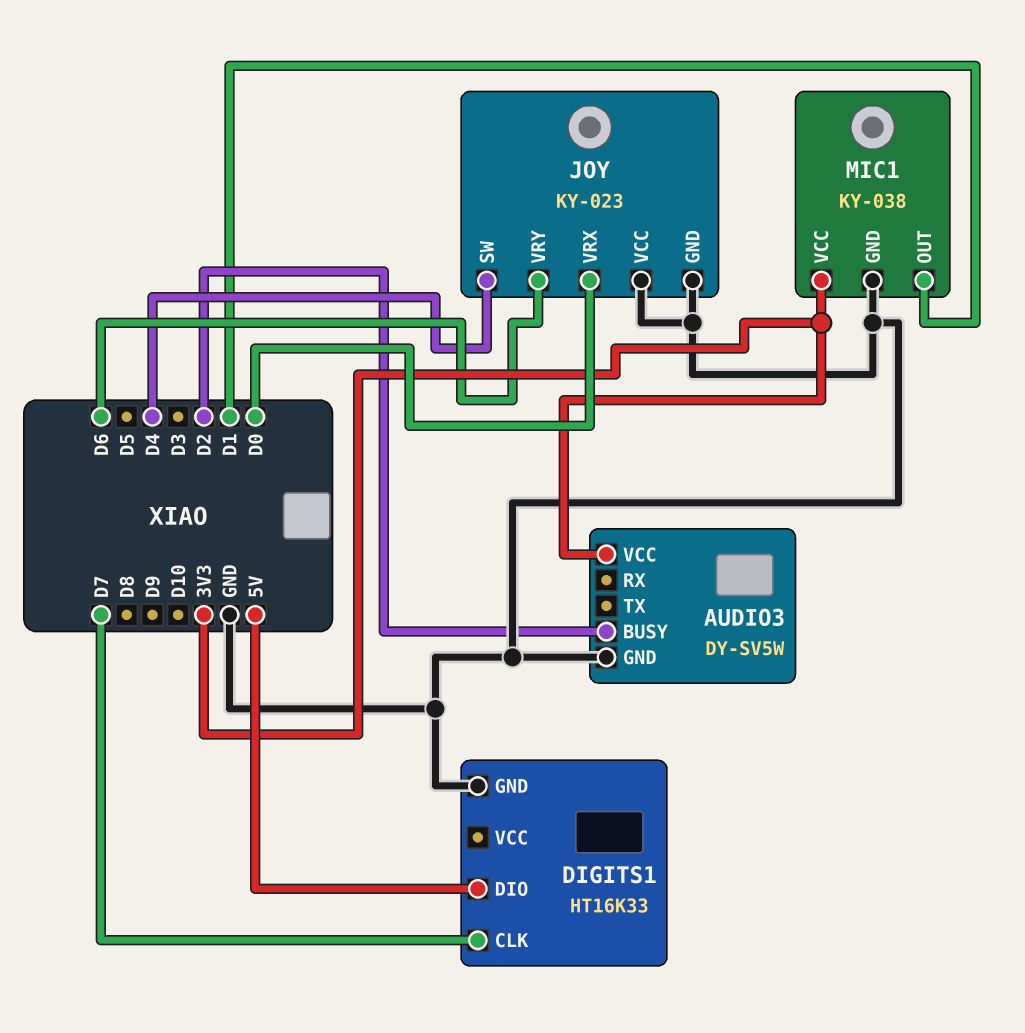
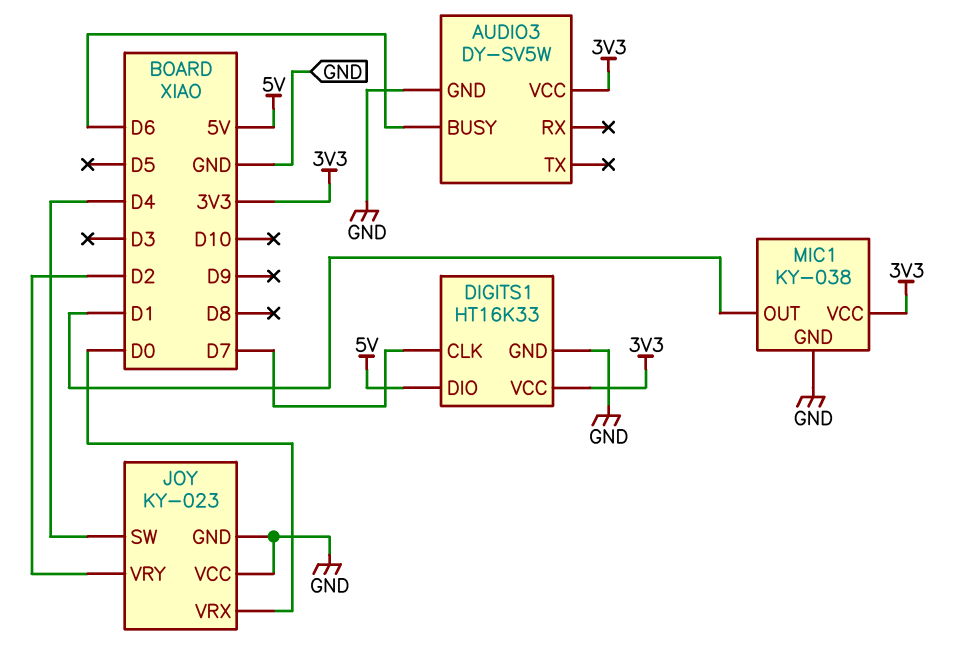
AUDIO3 pin BUSY: D2 -> D6
DIGITS1 pin VCC: none -> 3V3
JOY pin VRY: D6 -> D2

